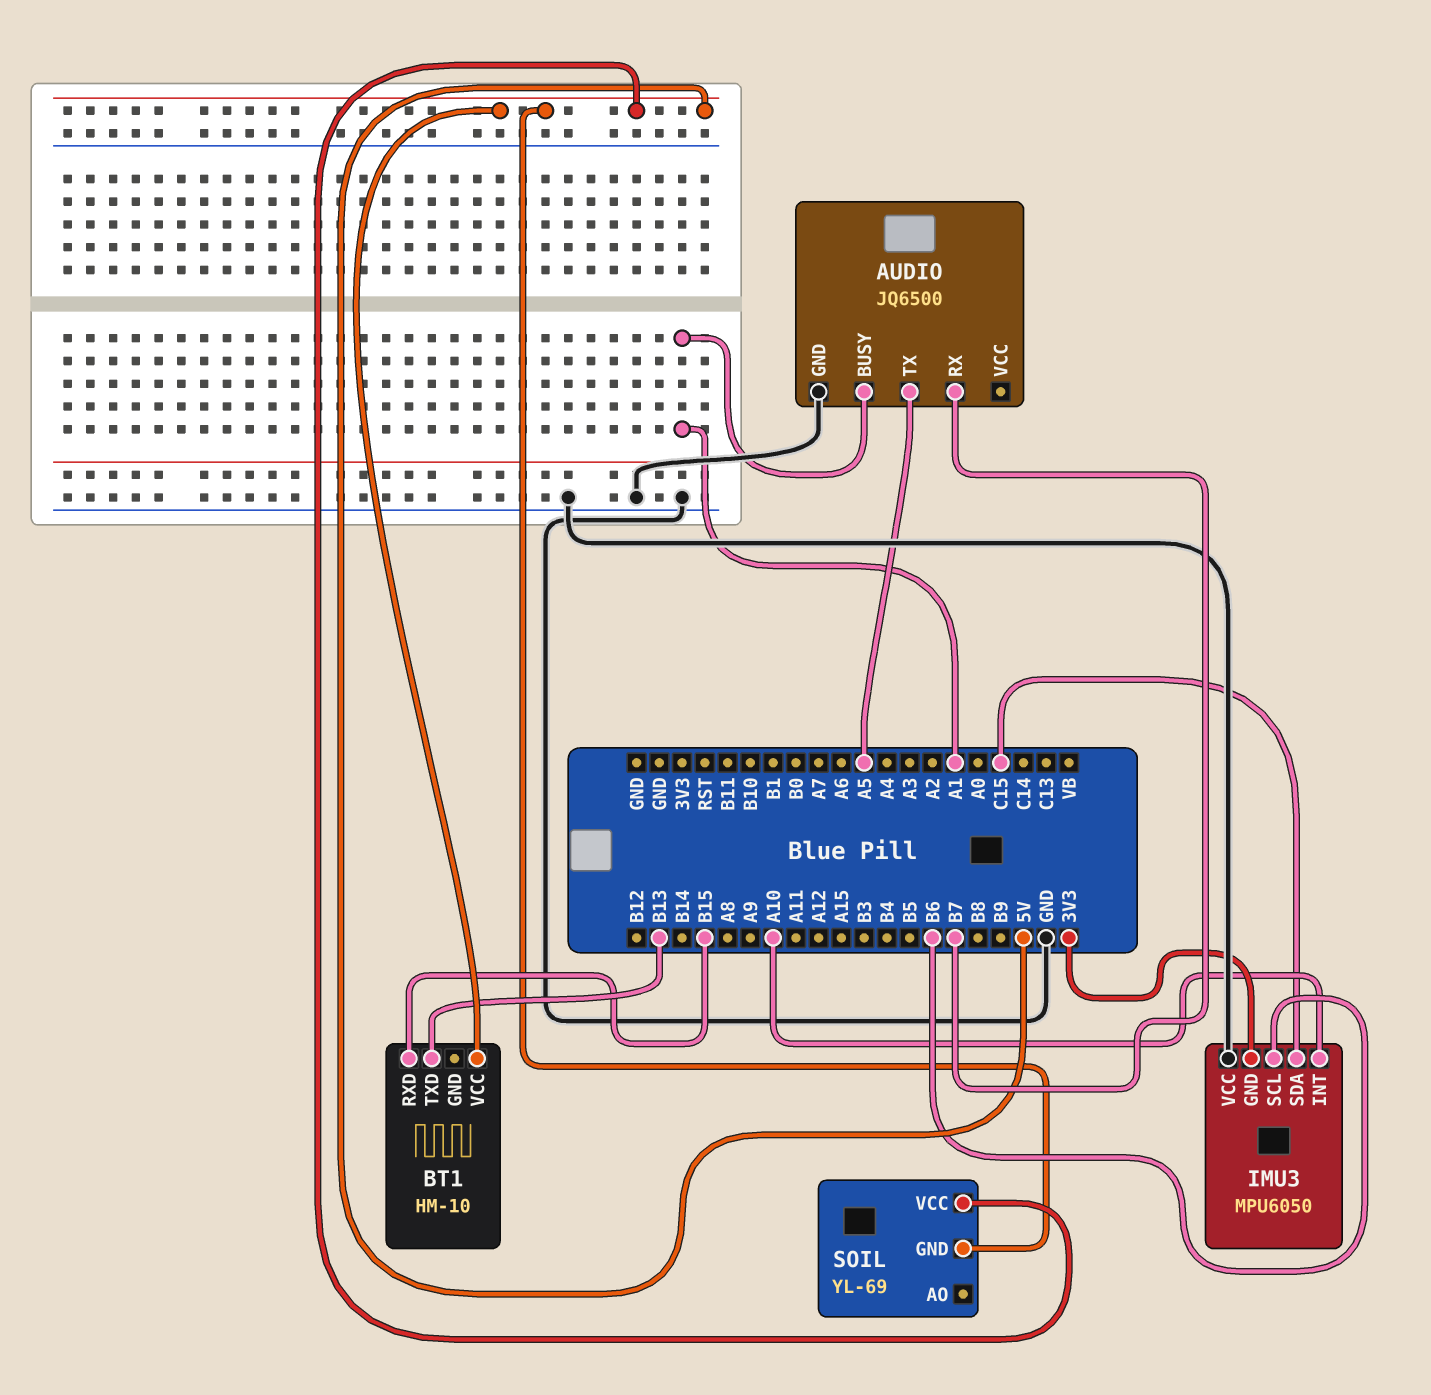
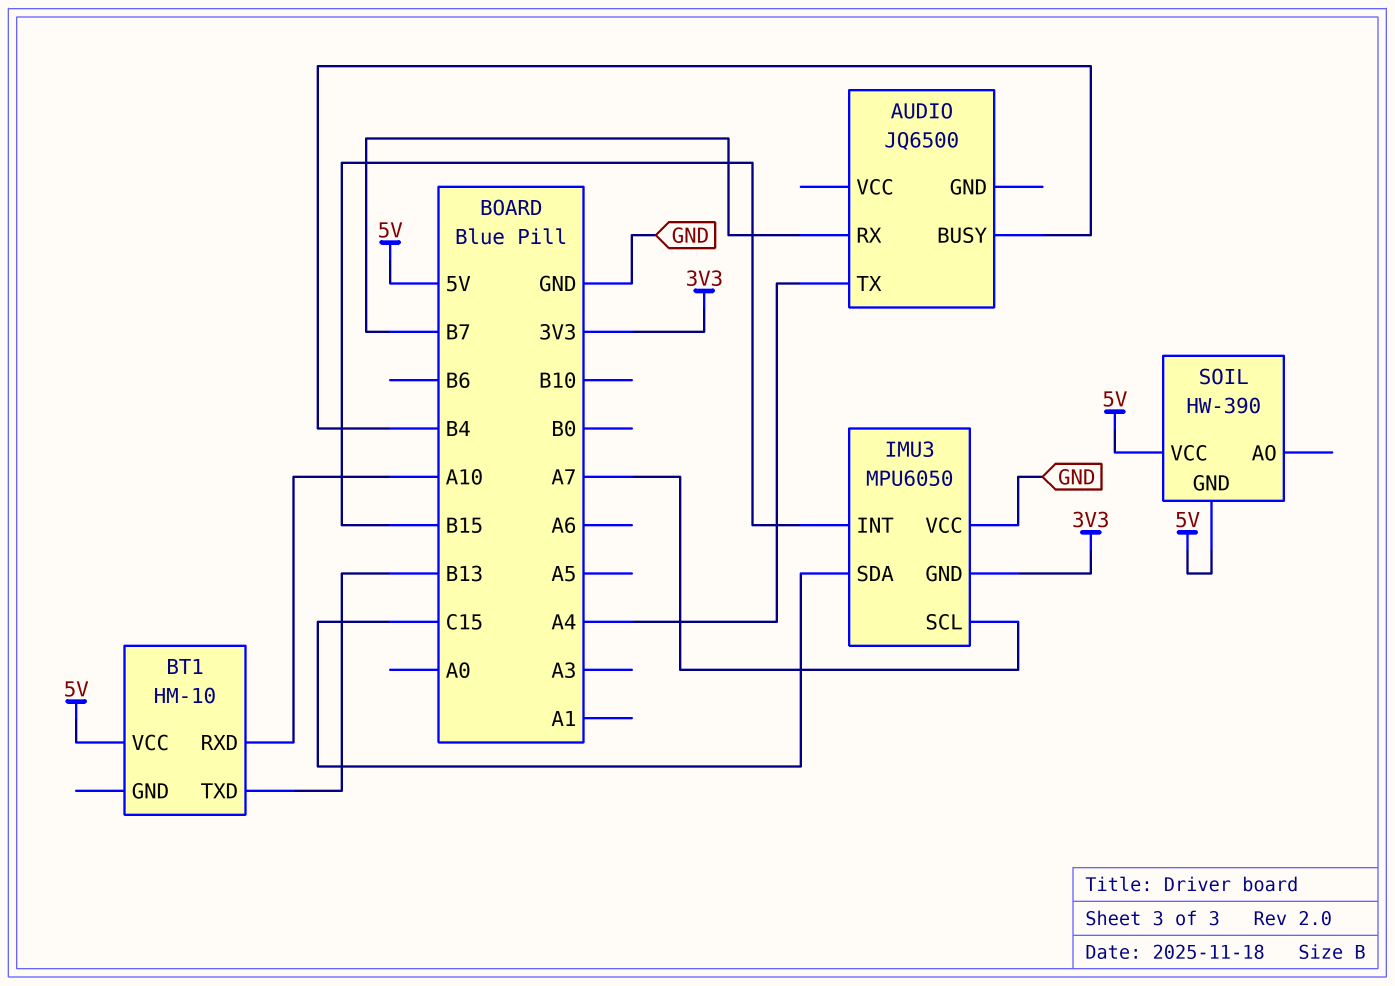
AUDIO pin BUSY: A1 -> B4
AUDIO pin GND: GND -> none
AUDIO pin TX: A5 -> A4
BT1 pin RXD: B15 -> A10
IMU3 pin INT: A10 -> B15
IMU3 pin SCL: B6 -> A7
SOIL: YL-69 -> HW-390

